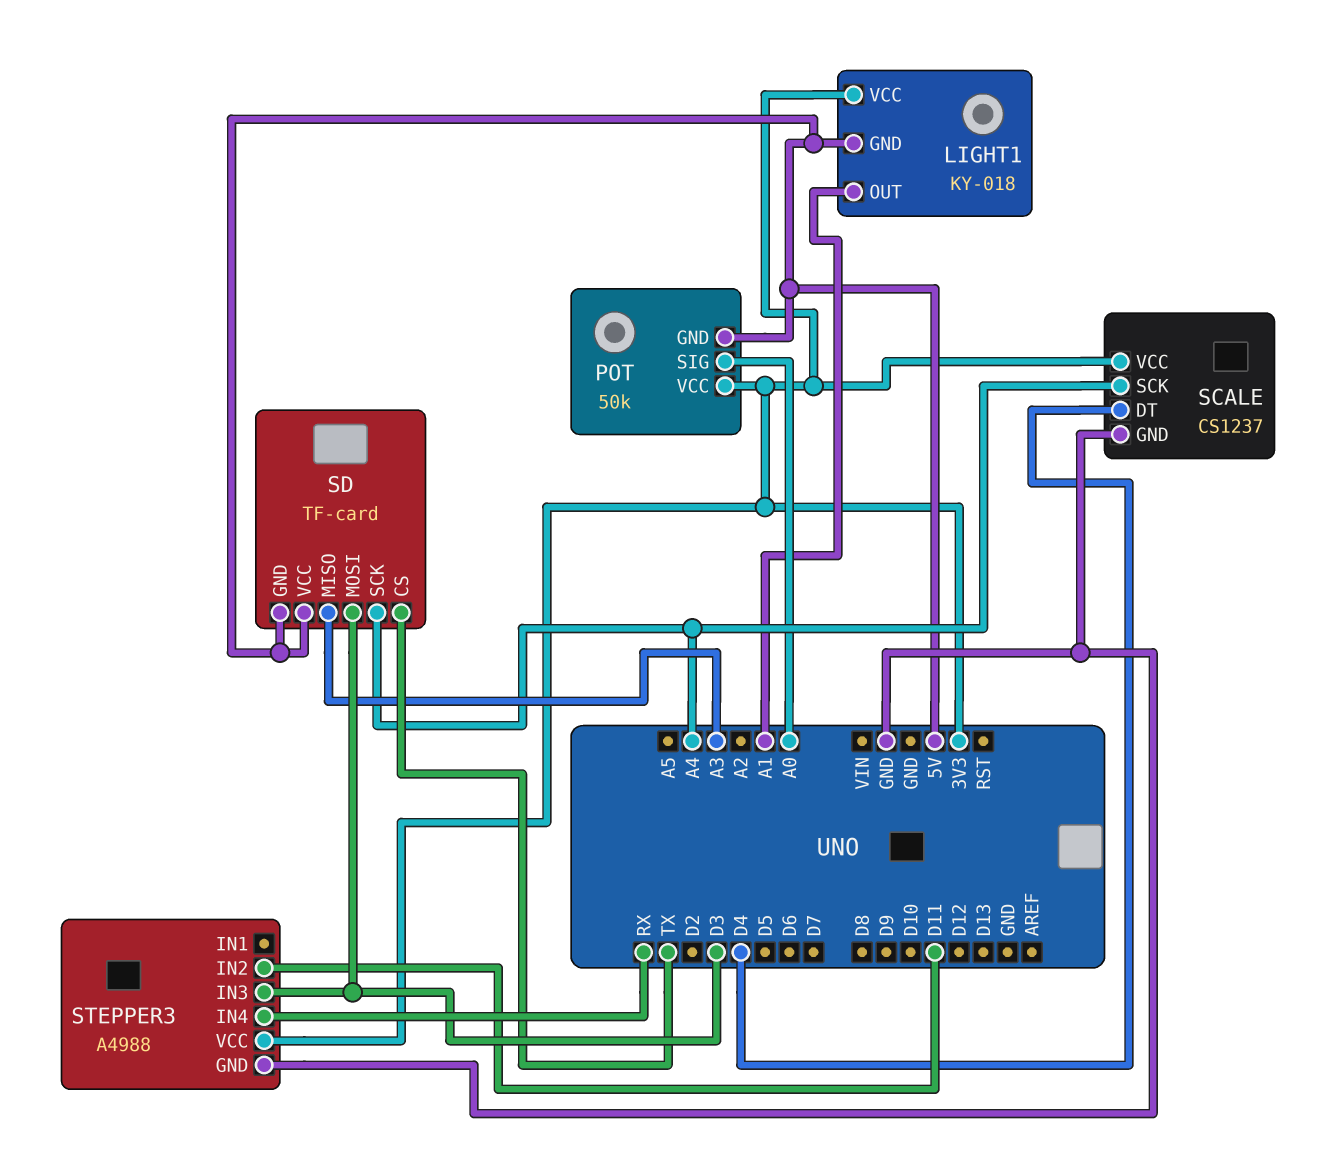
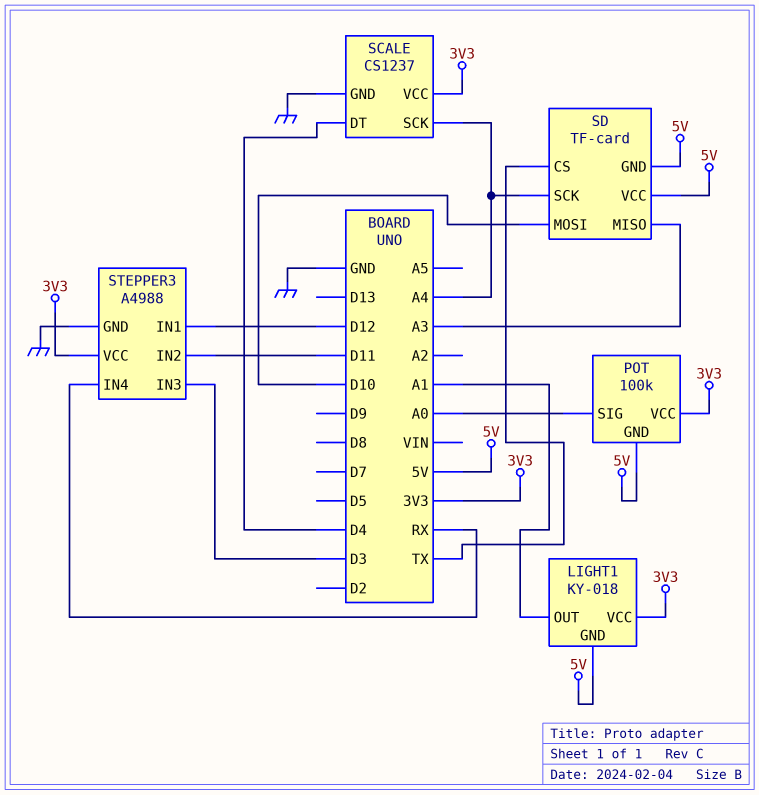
POT: 50k -> 100k
SD pin MOSI: D3 -> D10
STEPPER3 pin IN1: none -> D12

